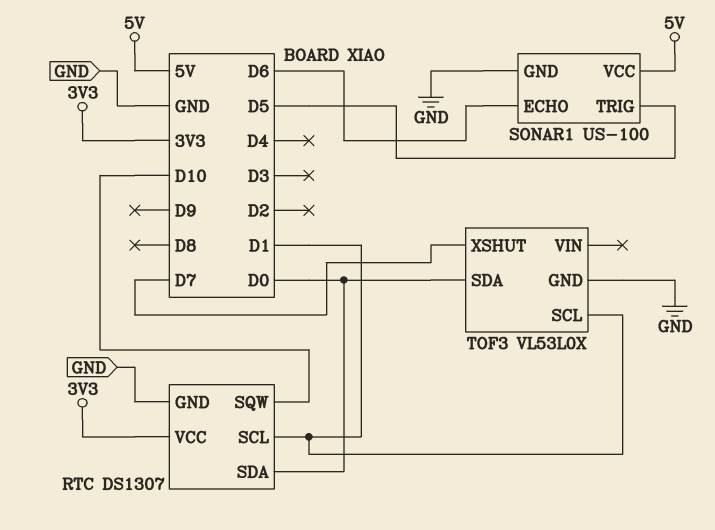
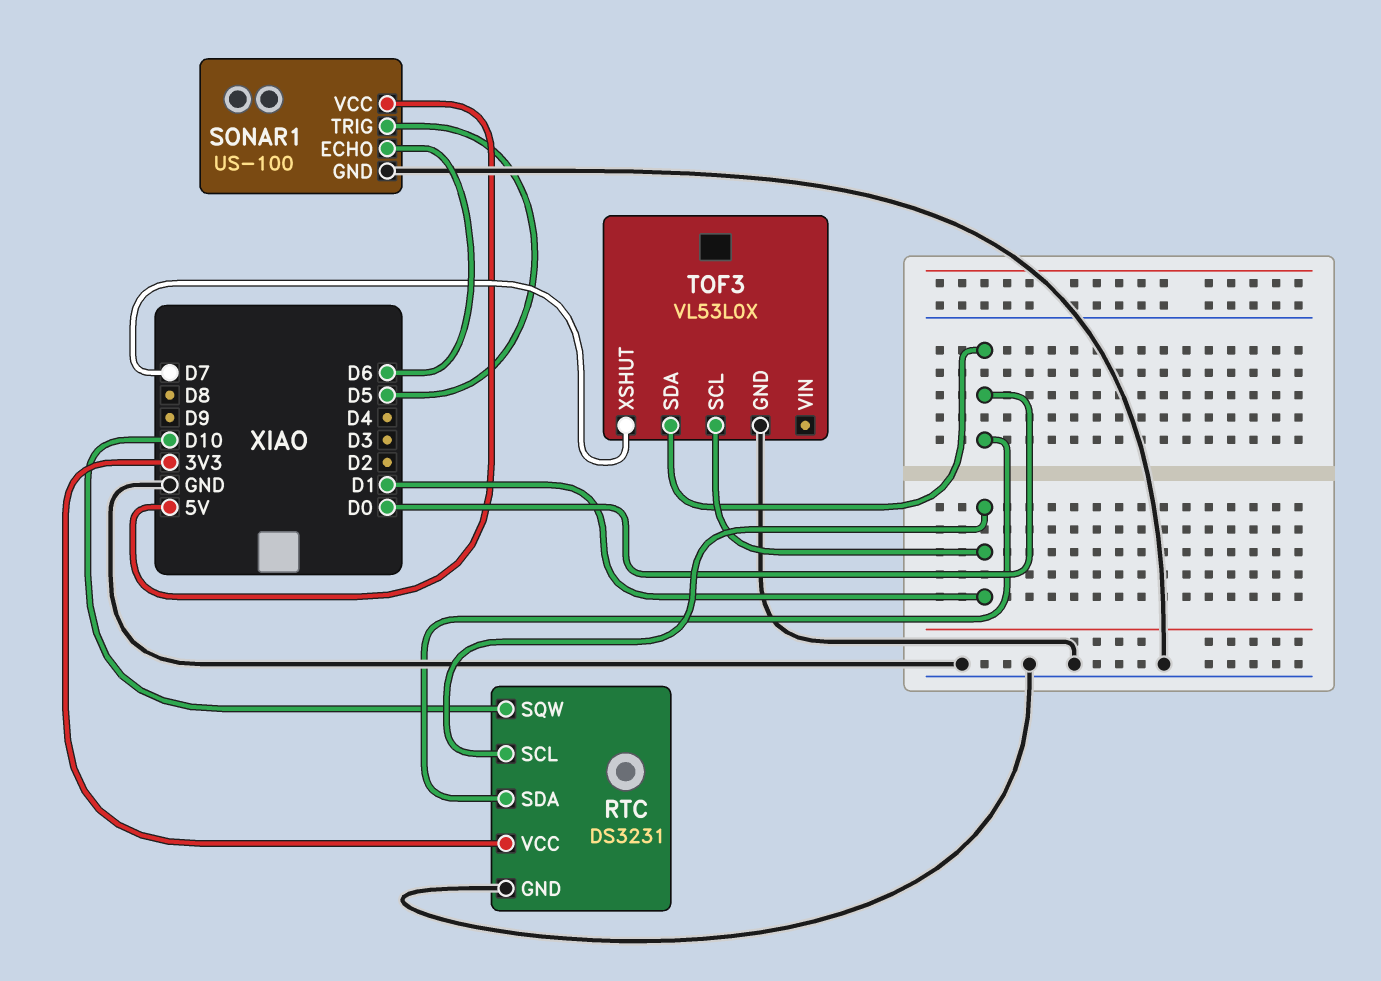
RTC: DS1307 -> DS3231

